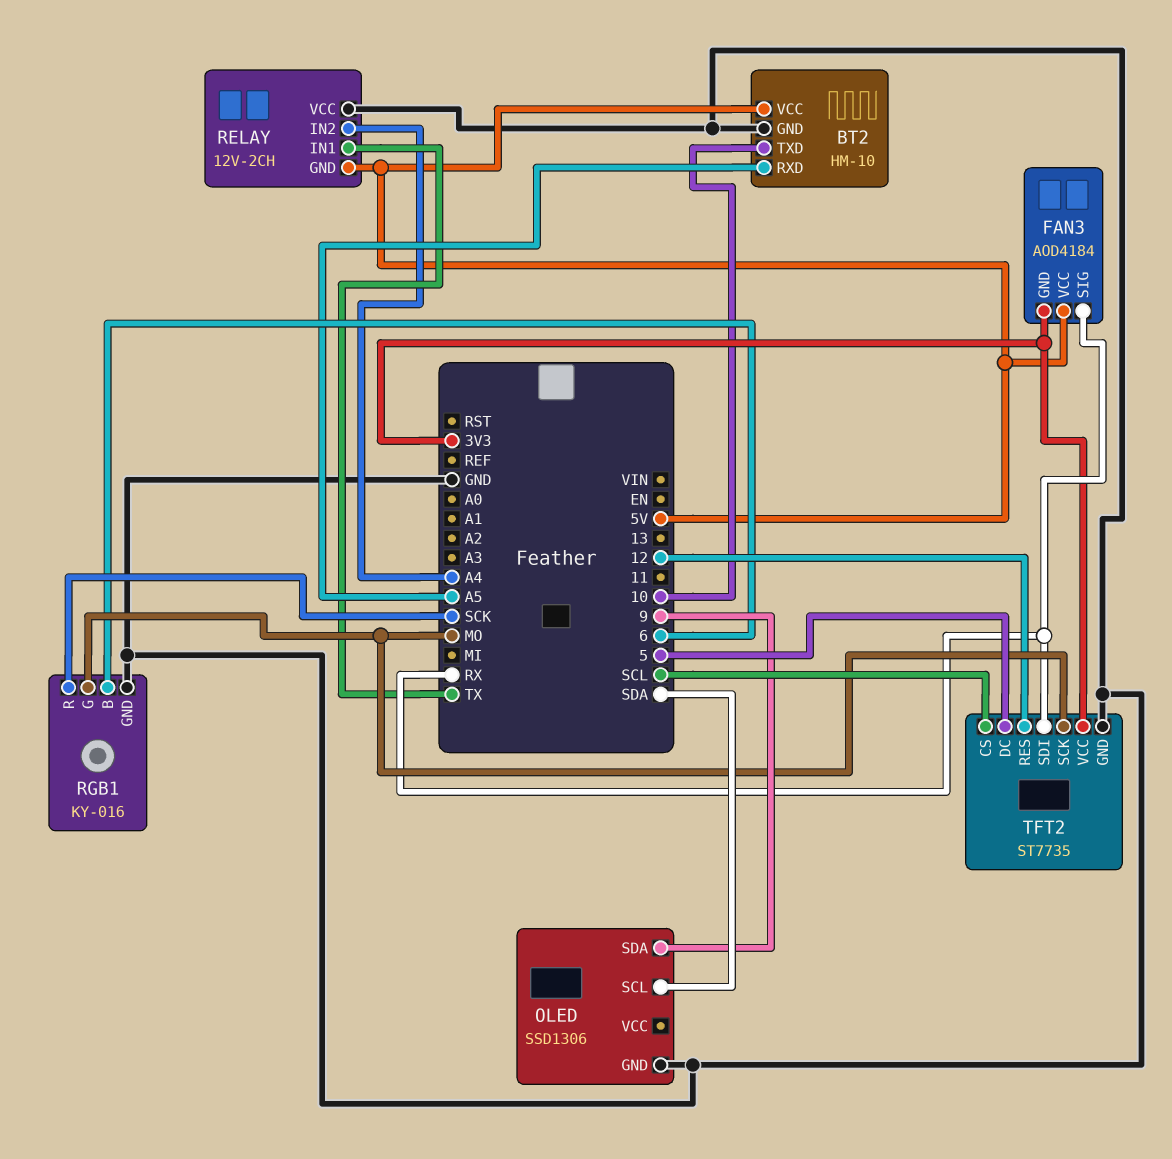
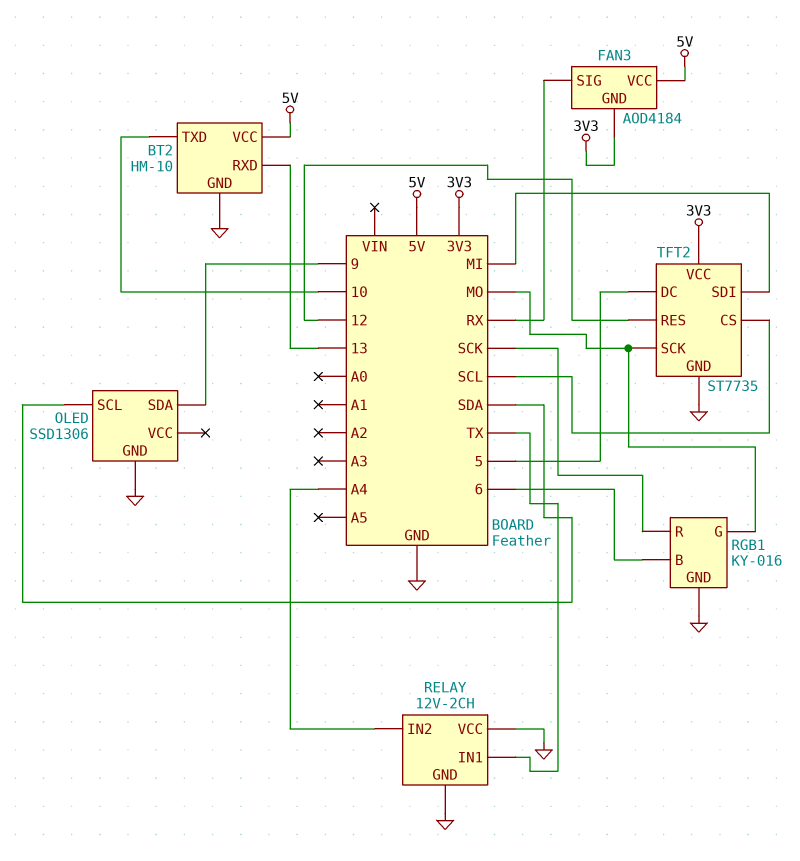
BT2 pin RXD: A5 -> 13
RELAY pin GND: 5V -> GND
TFT2 pin SDI: RX -> MI

